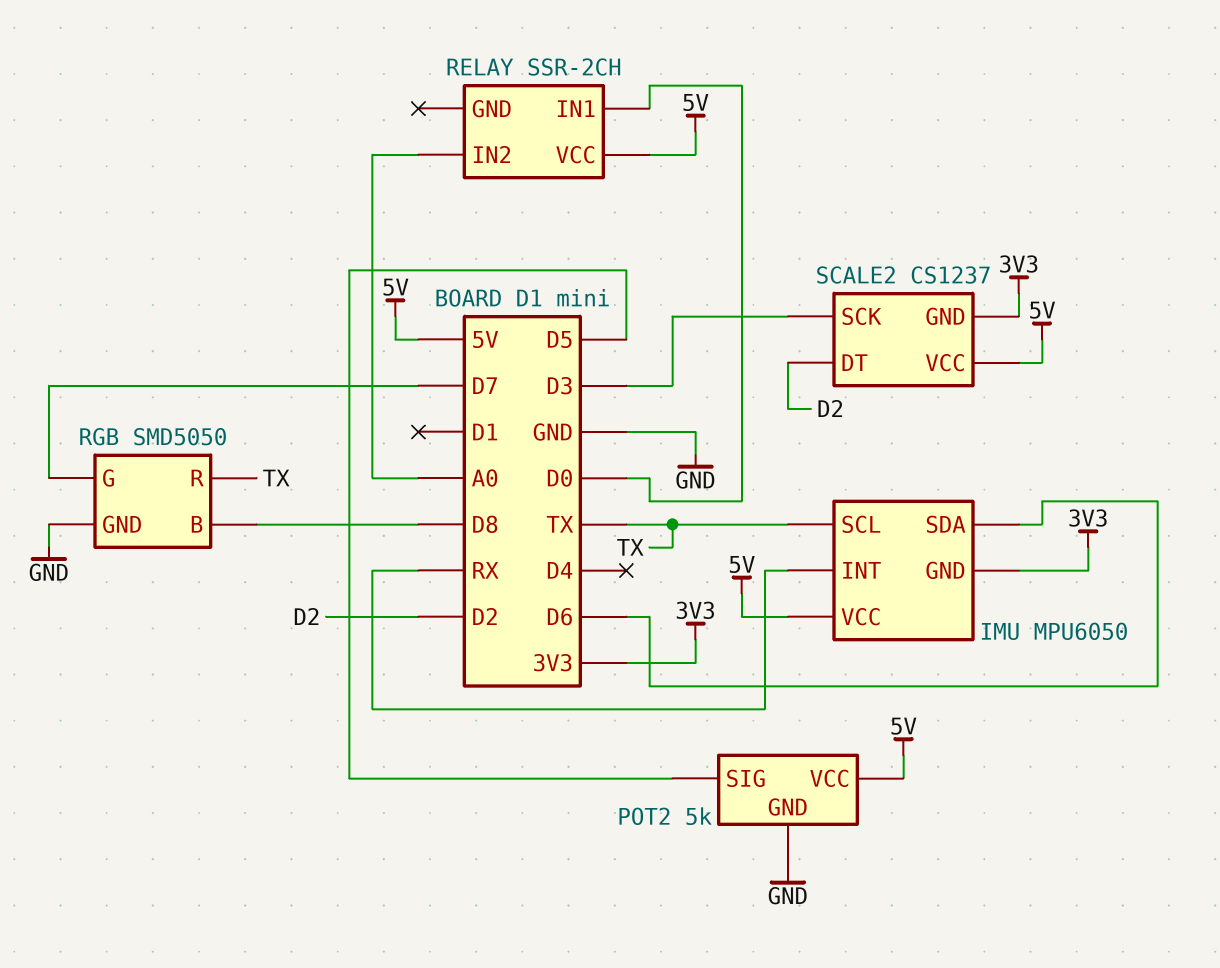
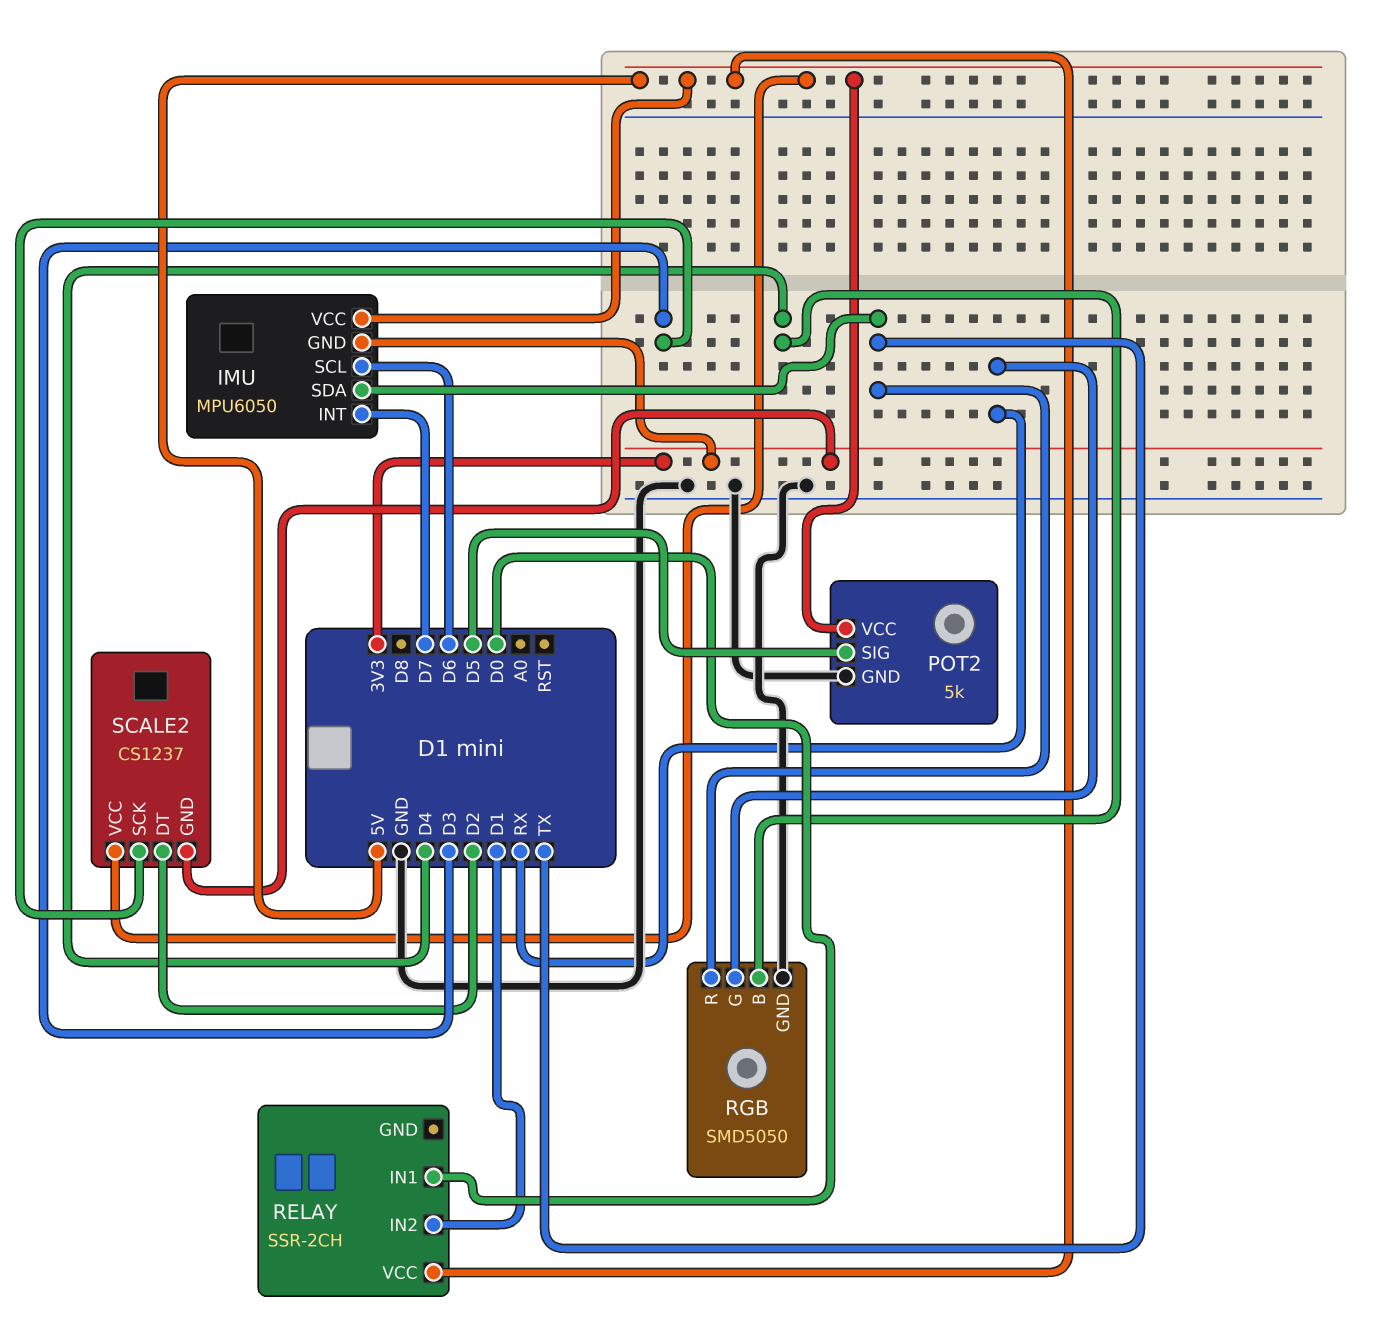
IMU pin INT: RX -> D7
IMU pin SCL: TX -> D6
IMU pin SDA: D6 -> TX
RELAY pin IN2: A0 -> D1
RGB pin B: D8 -> D4
RGB pin G: D7 -> RX

